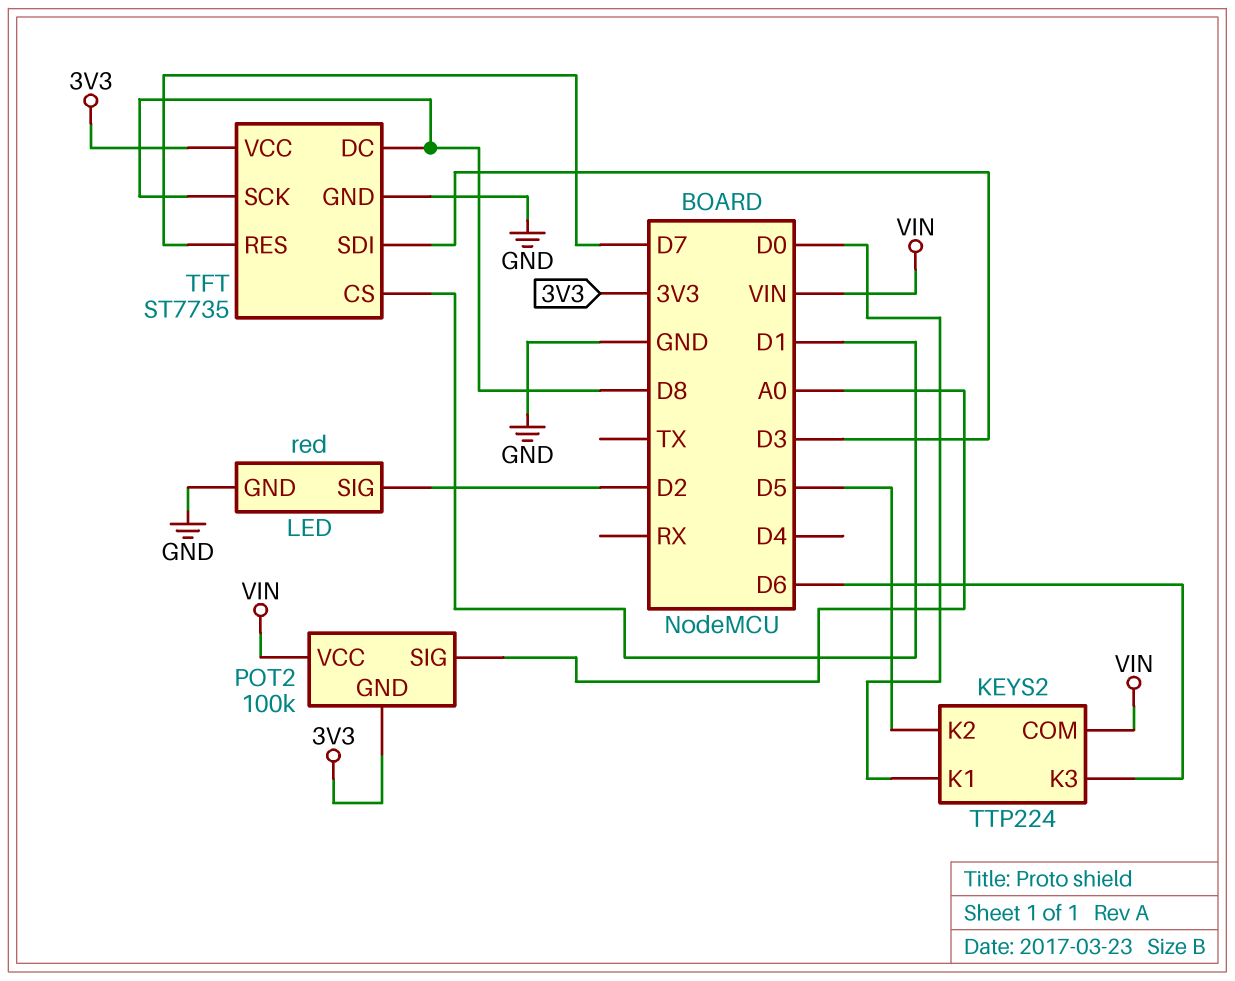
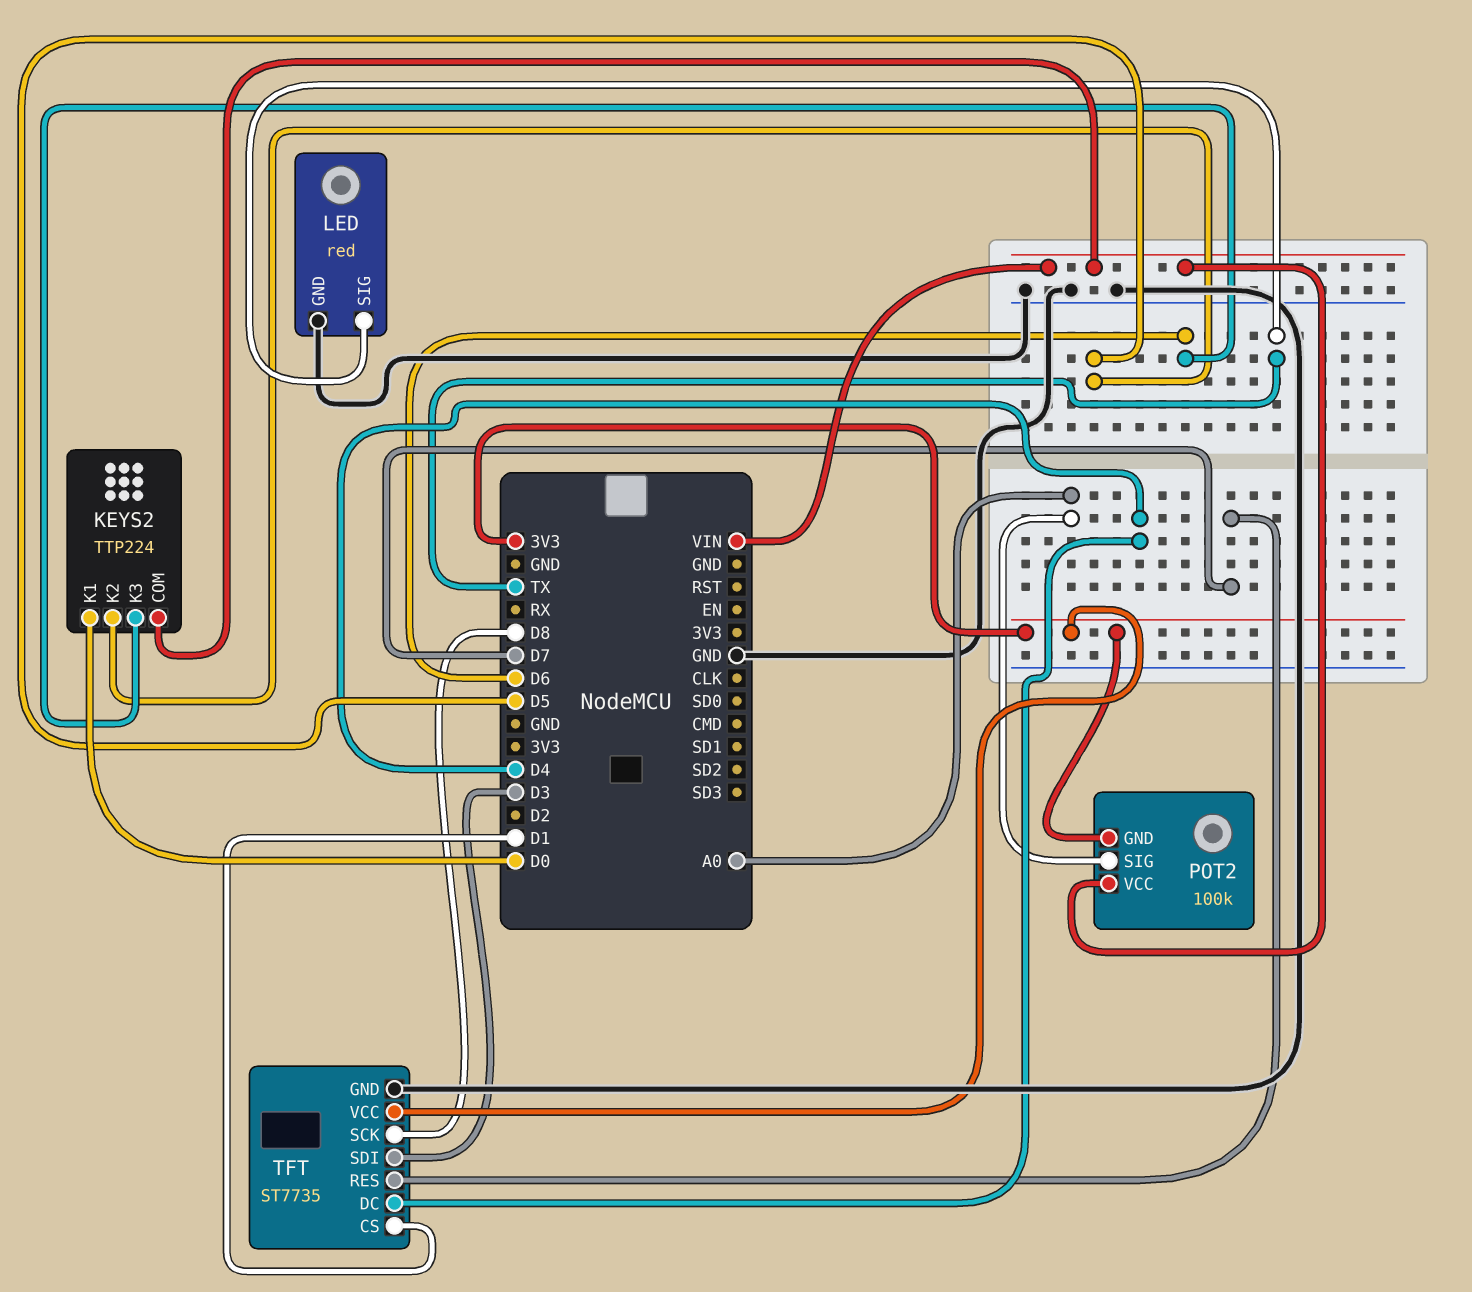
LED pin SIG: D2 -> TX
TFT pin DC: D8 -> D4

